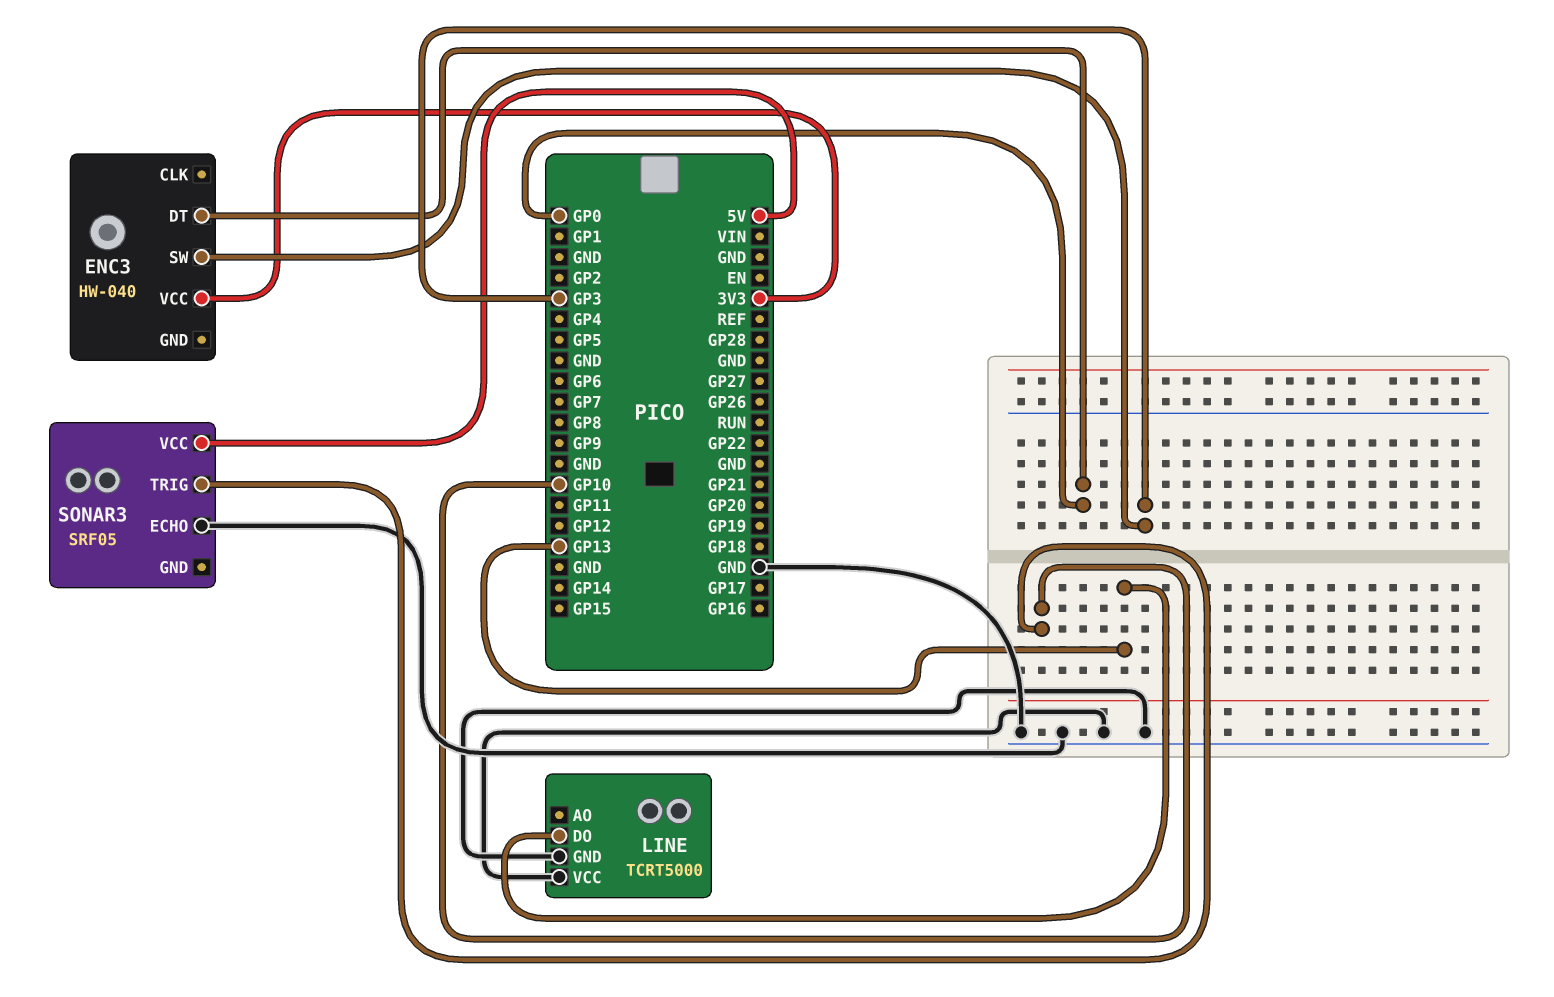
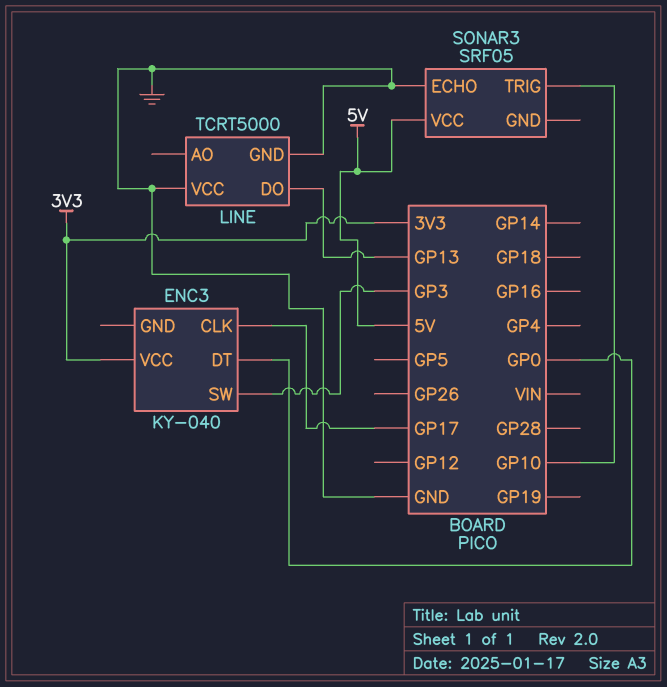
ENC3: HW-040 -> KY-040
ENC3 pin CLK: none -> GP17

